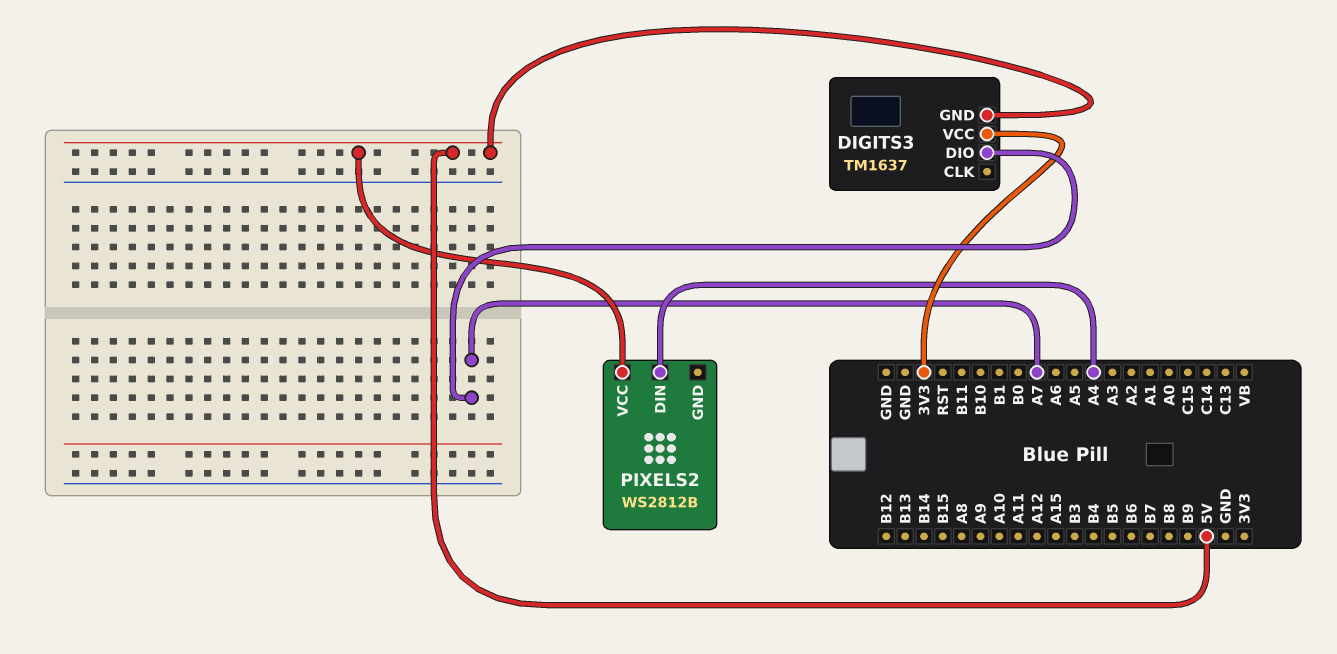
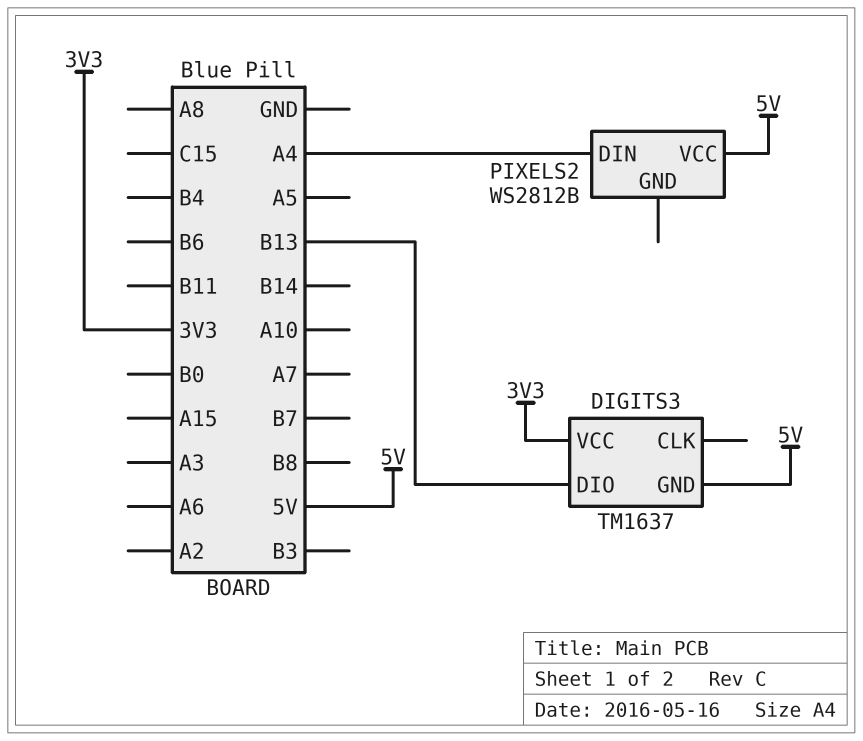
DIGITS3 pin DIO: A7 -> B13

